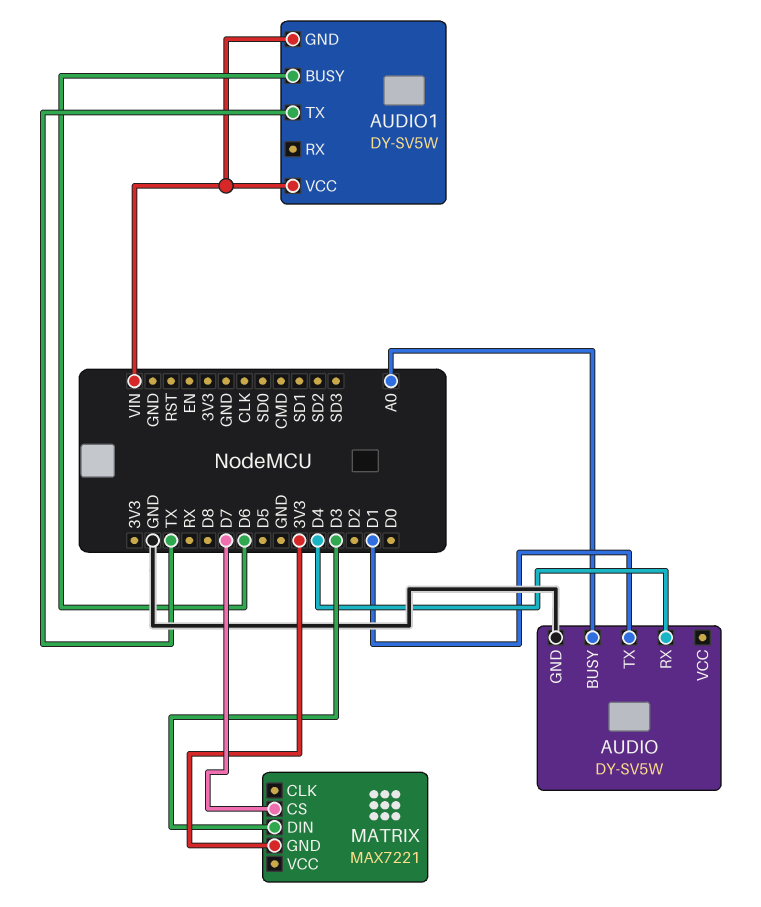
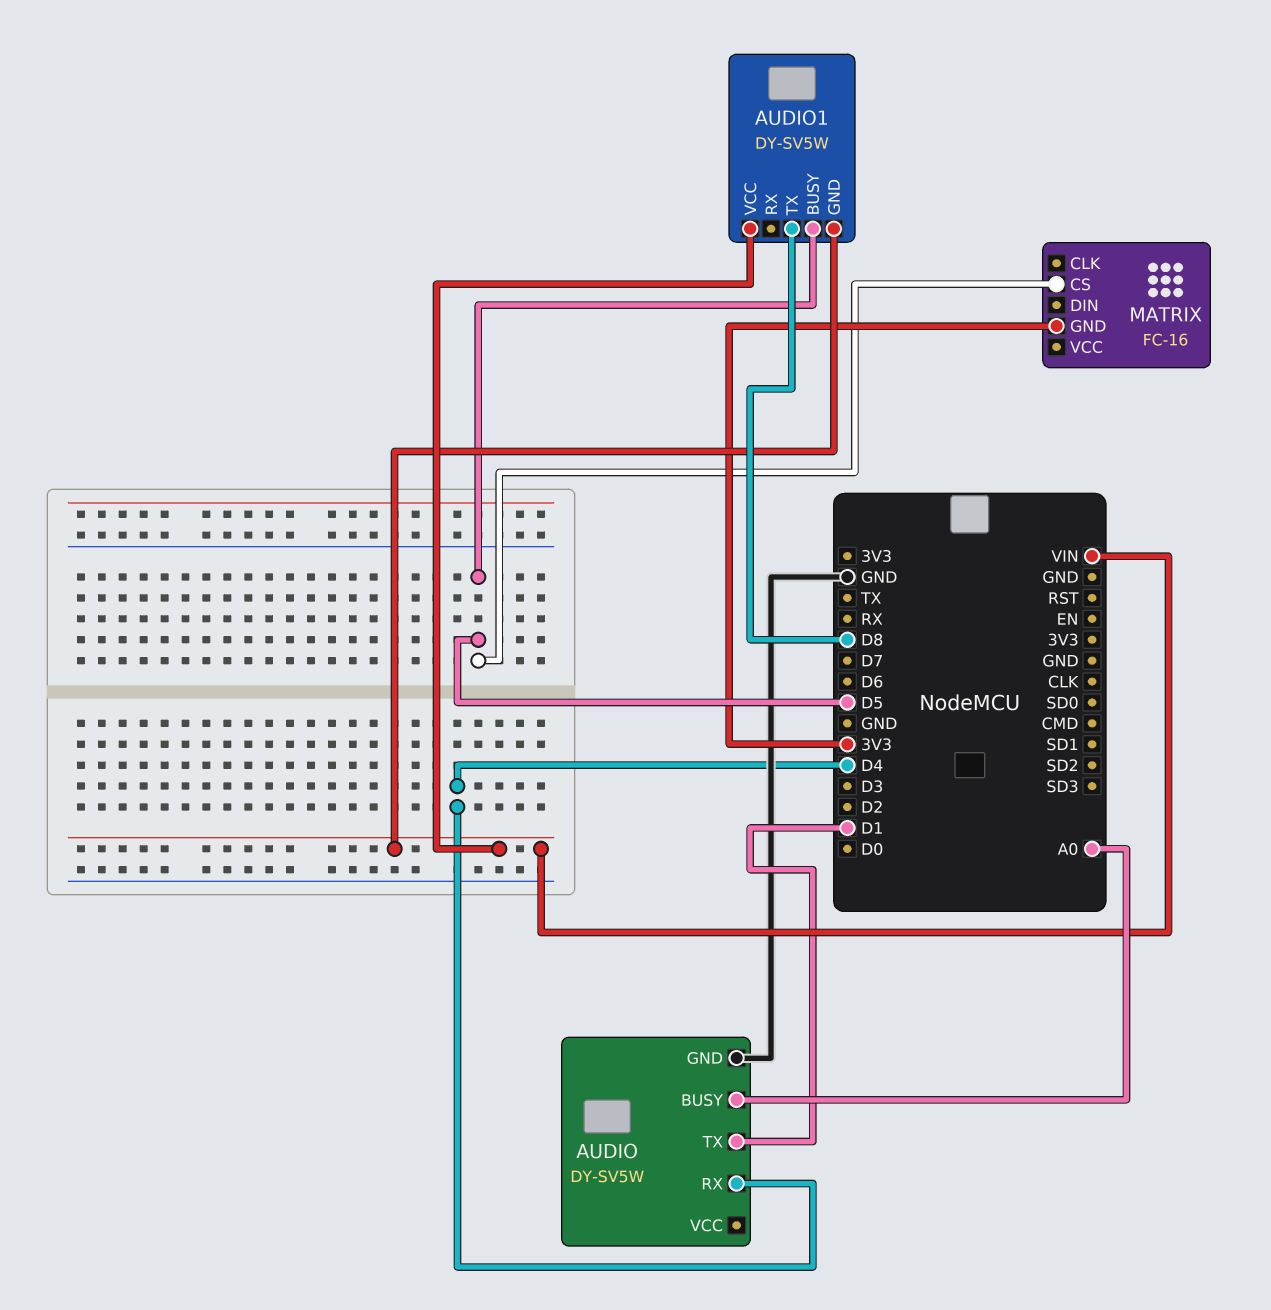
AUDIO1 pin BUSY: D6 -> D5
AUDIO1 pin TX: TX -> D8
MATRIX: MAX7221 -> FC-16
MATRIX pin CS: D7 -> D5
MATRIX pin DIN: D3 -> none

